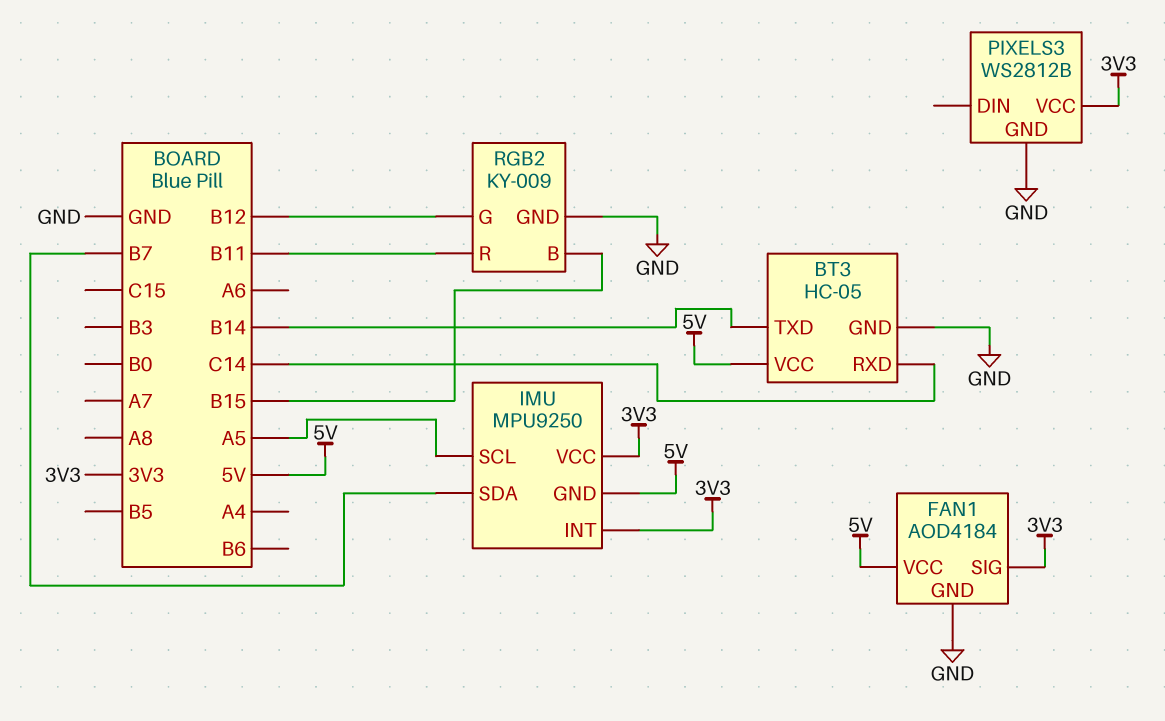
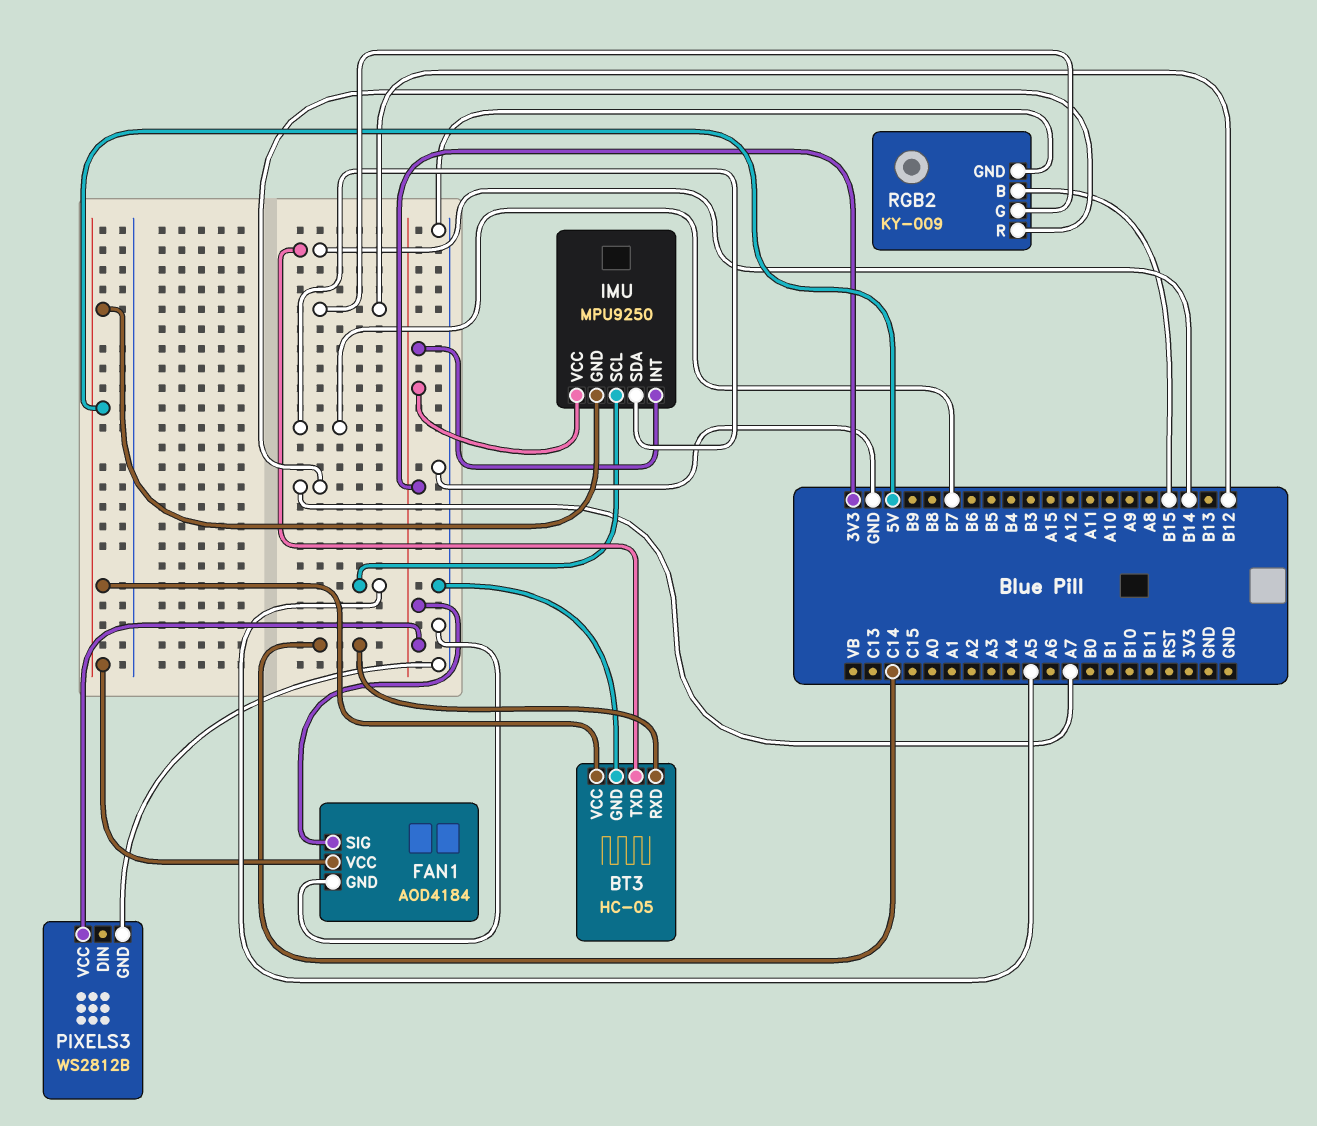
RGB2 pin R: B11 -> A7

